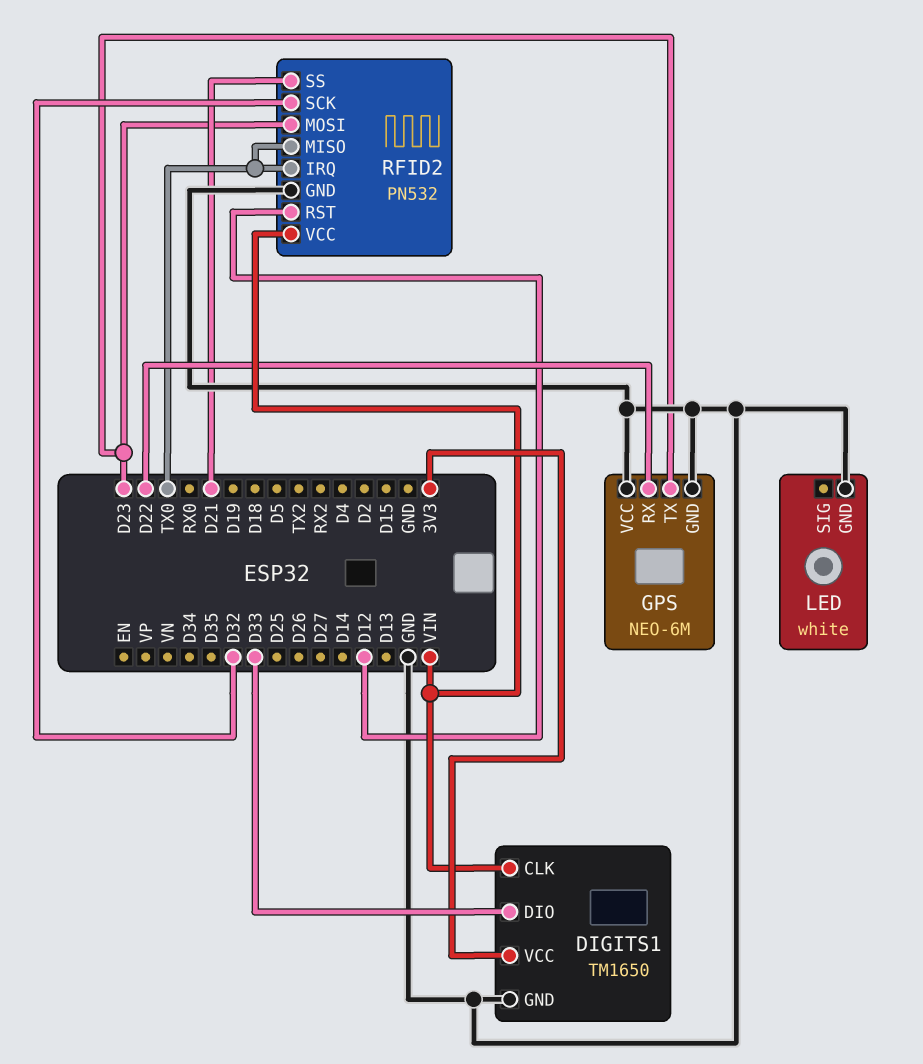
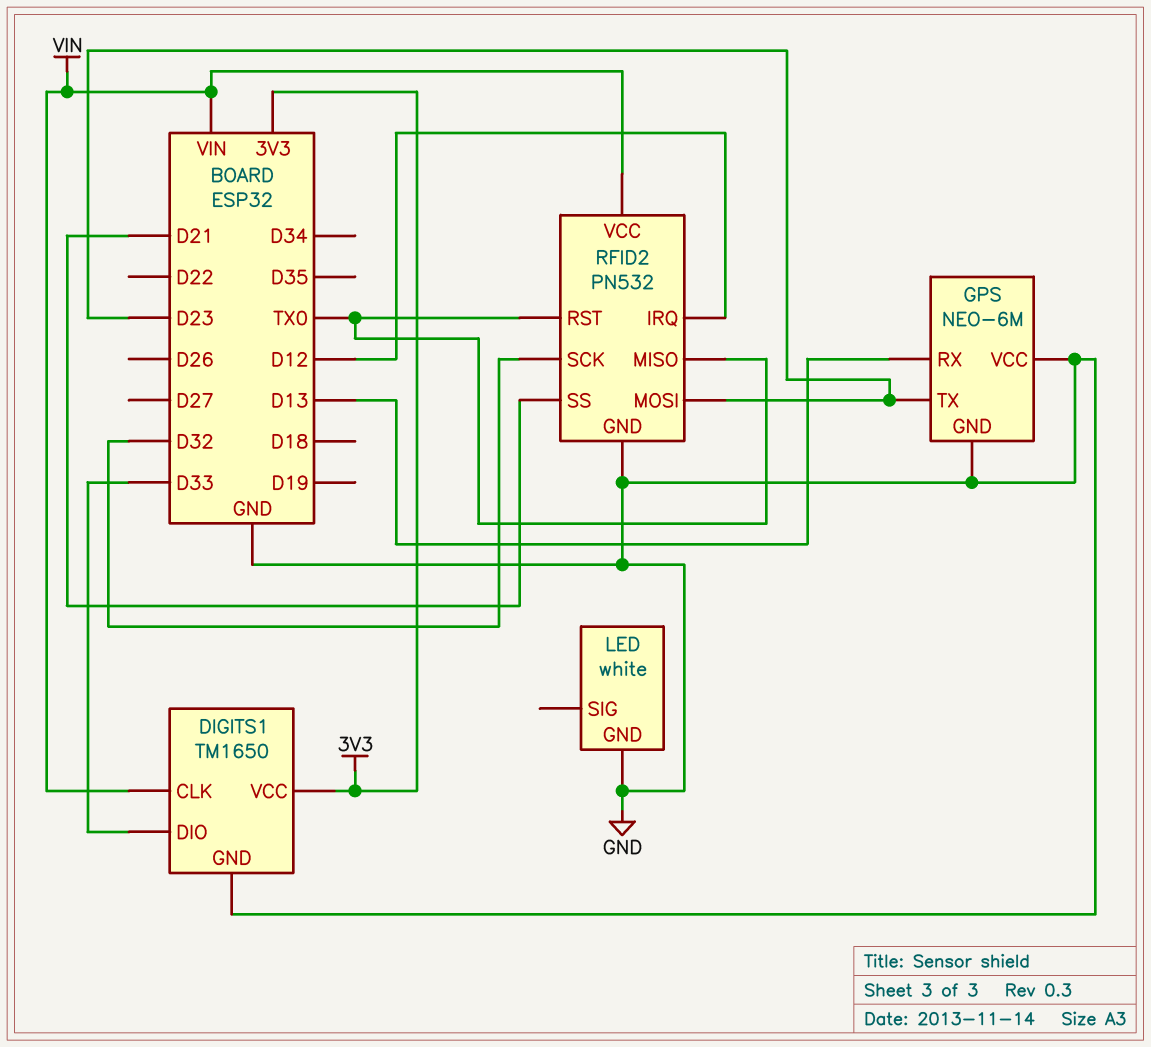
GPS pin RX: D22 -> D13
RFID2 pin IRQ: TX0 -> D12
RFID2 pin RST: D12 -> TX0

